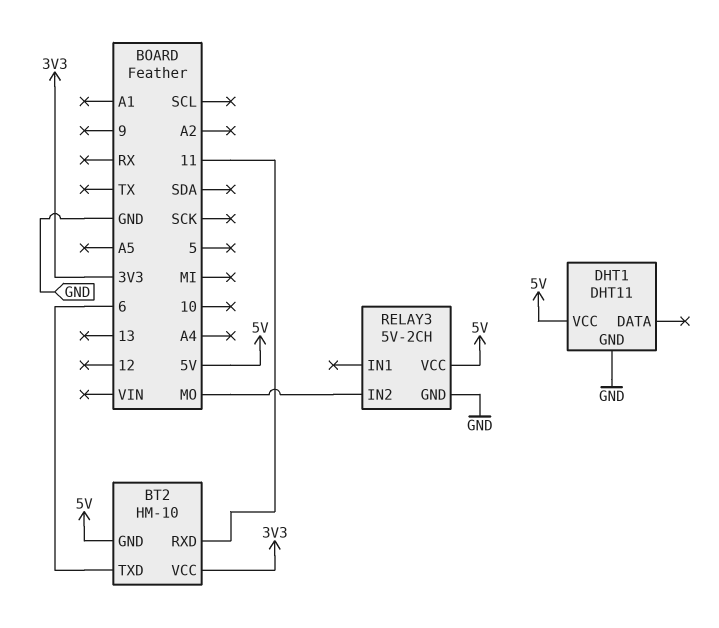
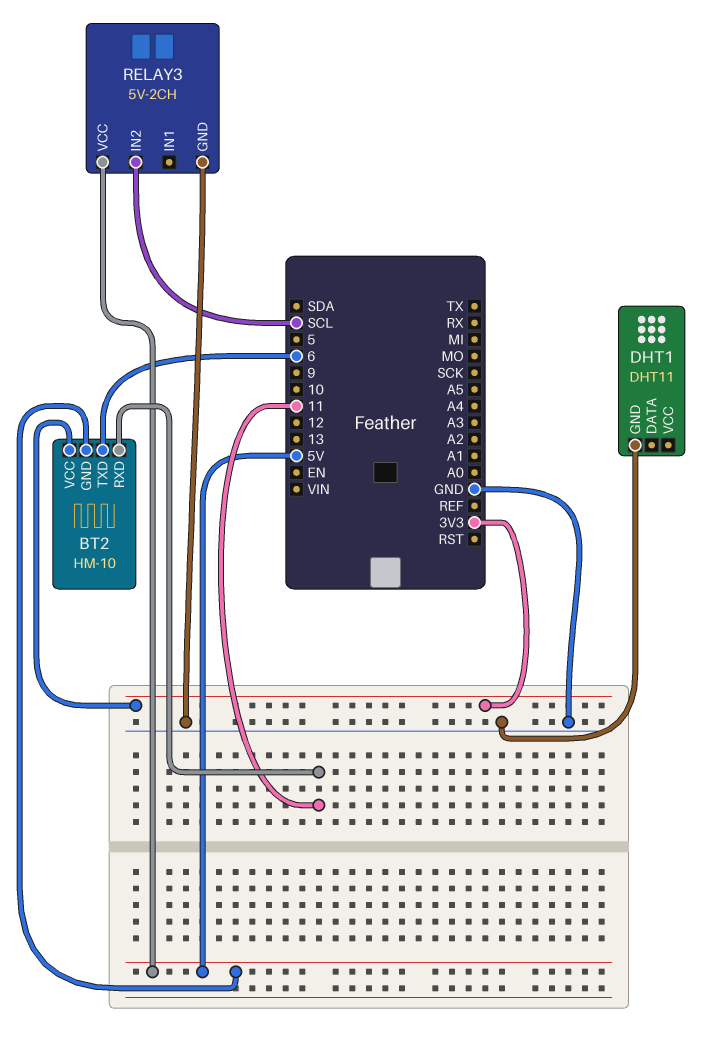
DHT1 pin VCC: 5V -> none
RELAY3 pin IN2: MO -> SCL

